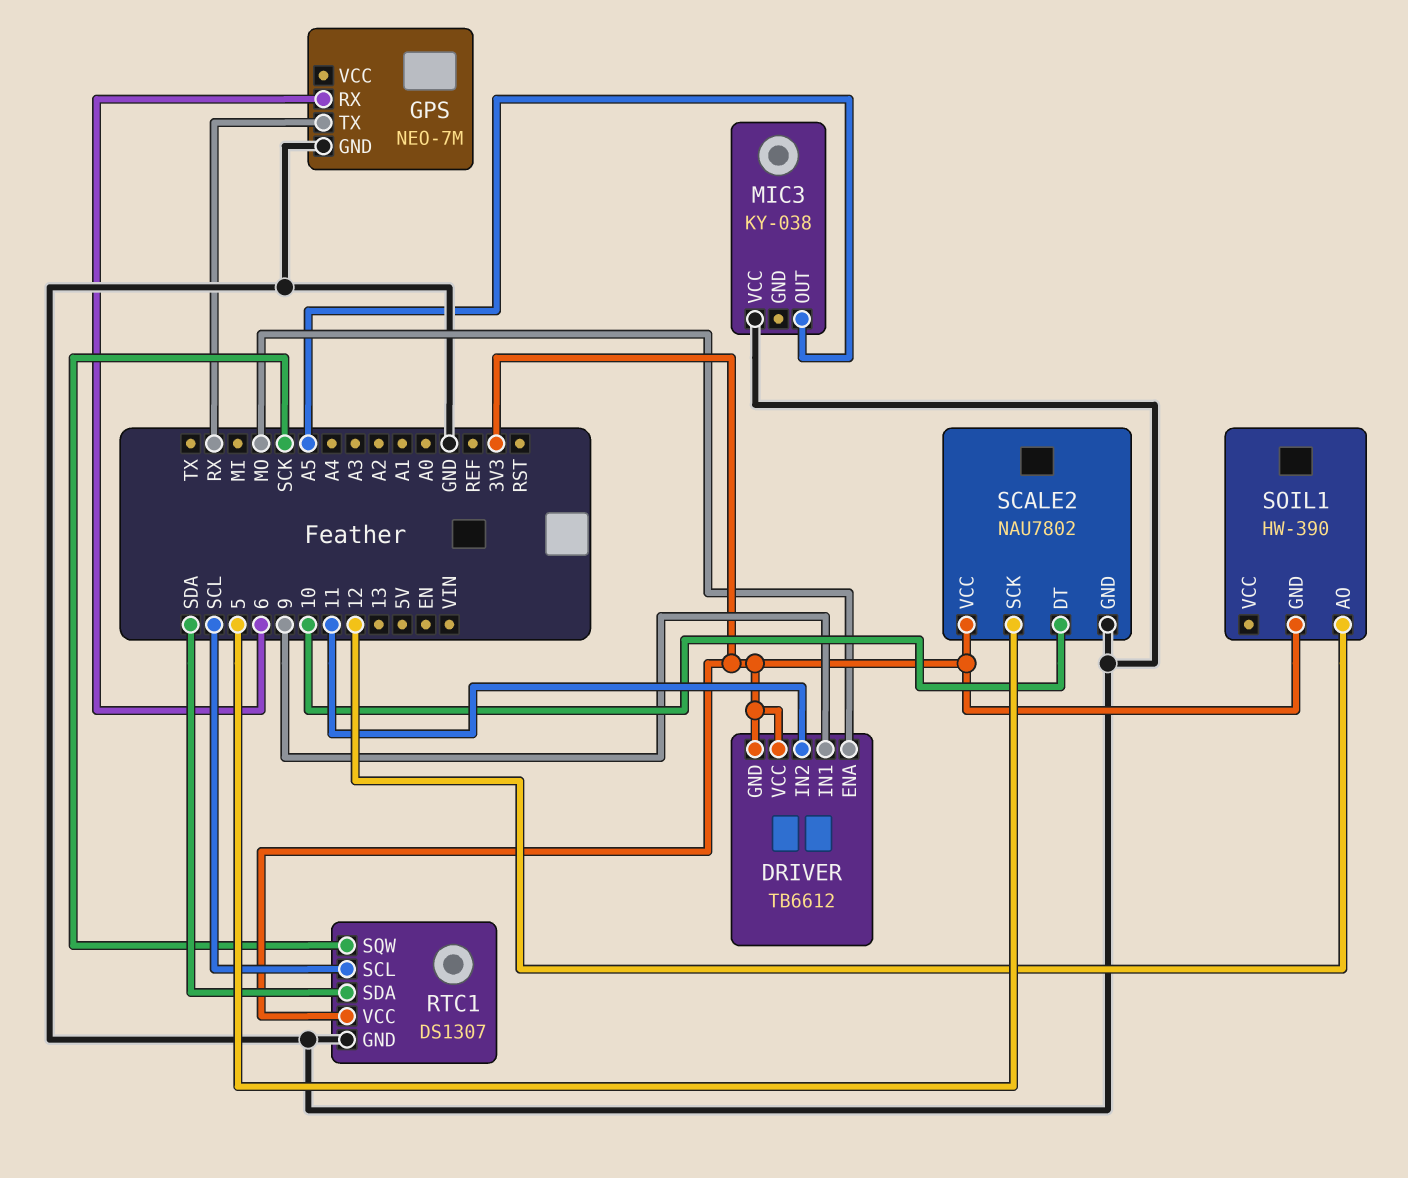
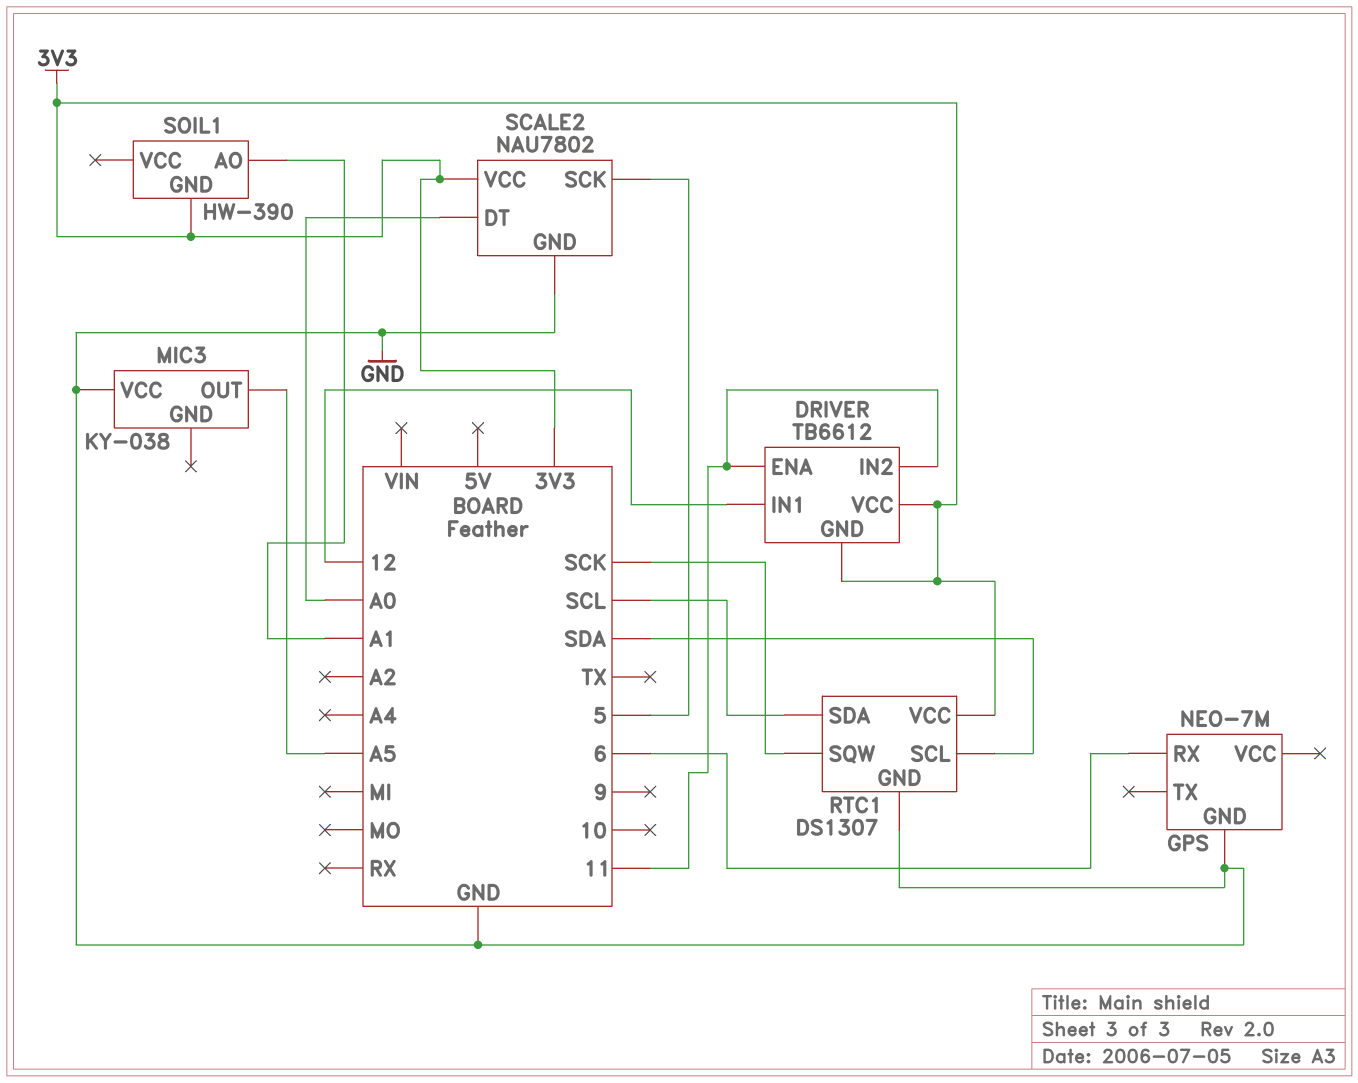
DRIVER pin ENA: MO -> 11
DRIVER pin IN1: 9 -> 12
GPS pin TX: RX -> none
RTC1 pin SCL: SCL -> SDA
RTC1 pin SDA: SDA -> SCL
SCALE2 pin DT: 10 -> A0
SOIL1 pin AO: 12 -> A1

